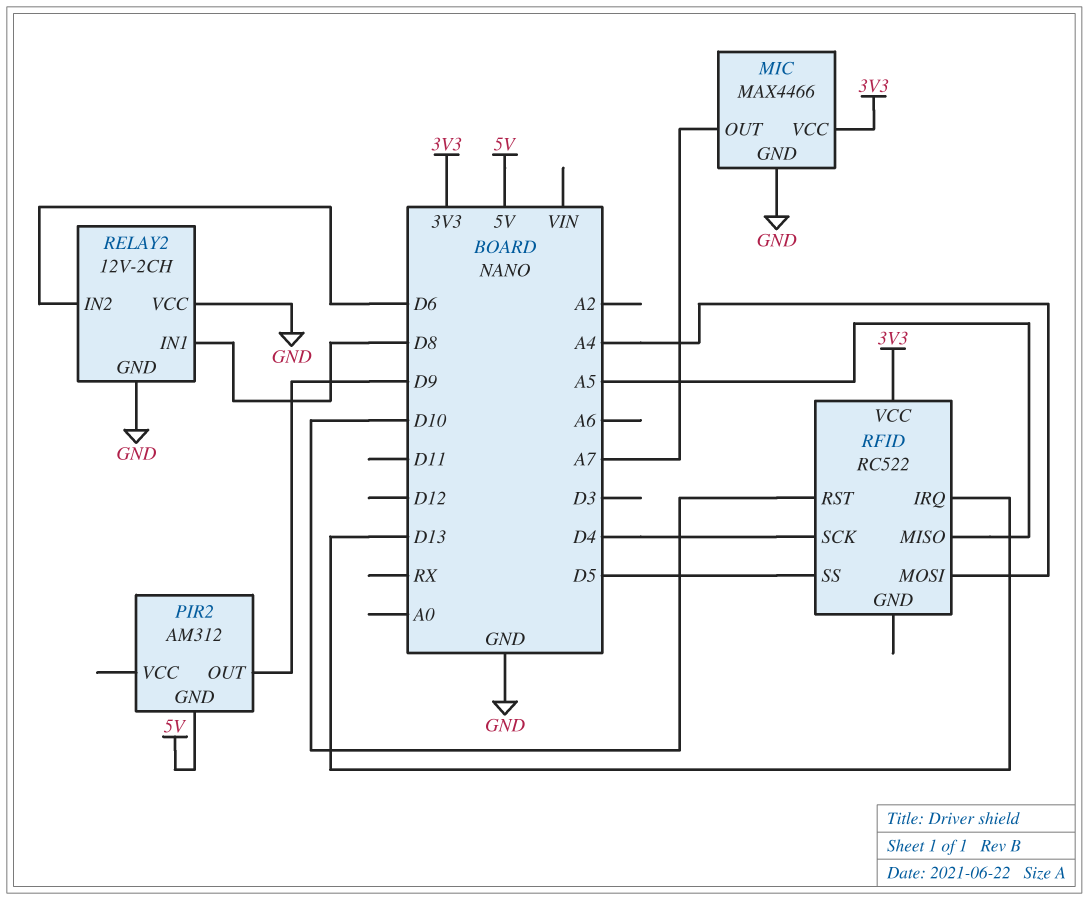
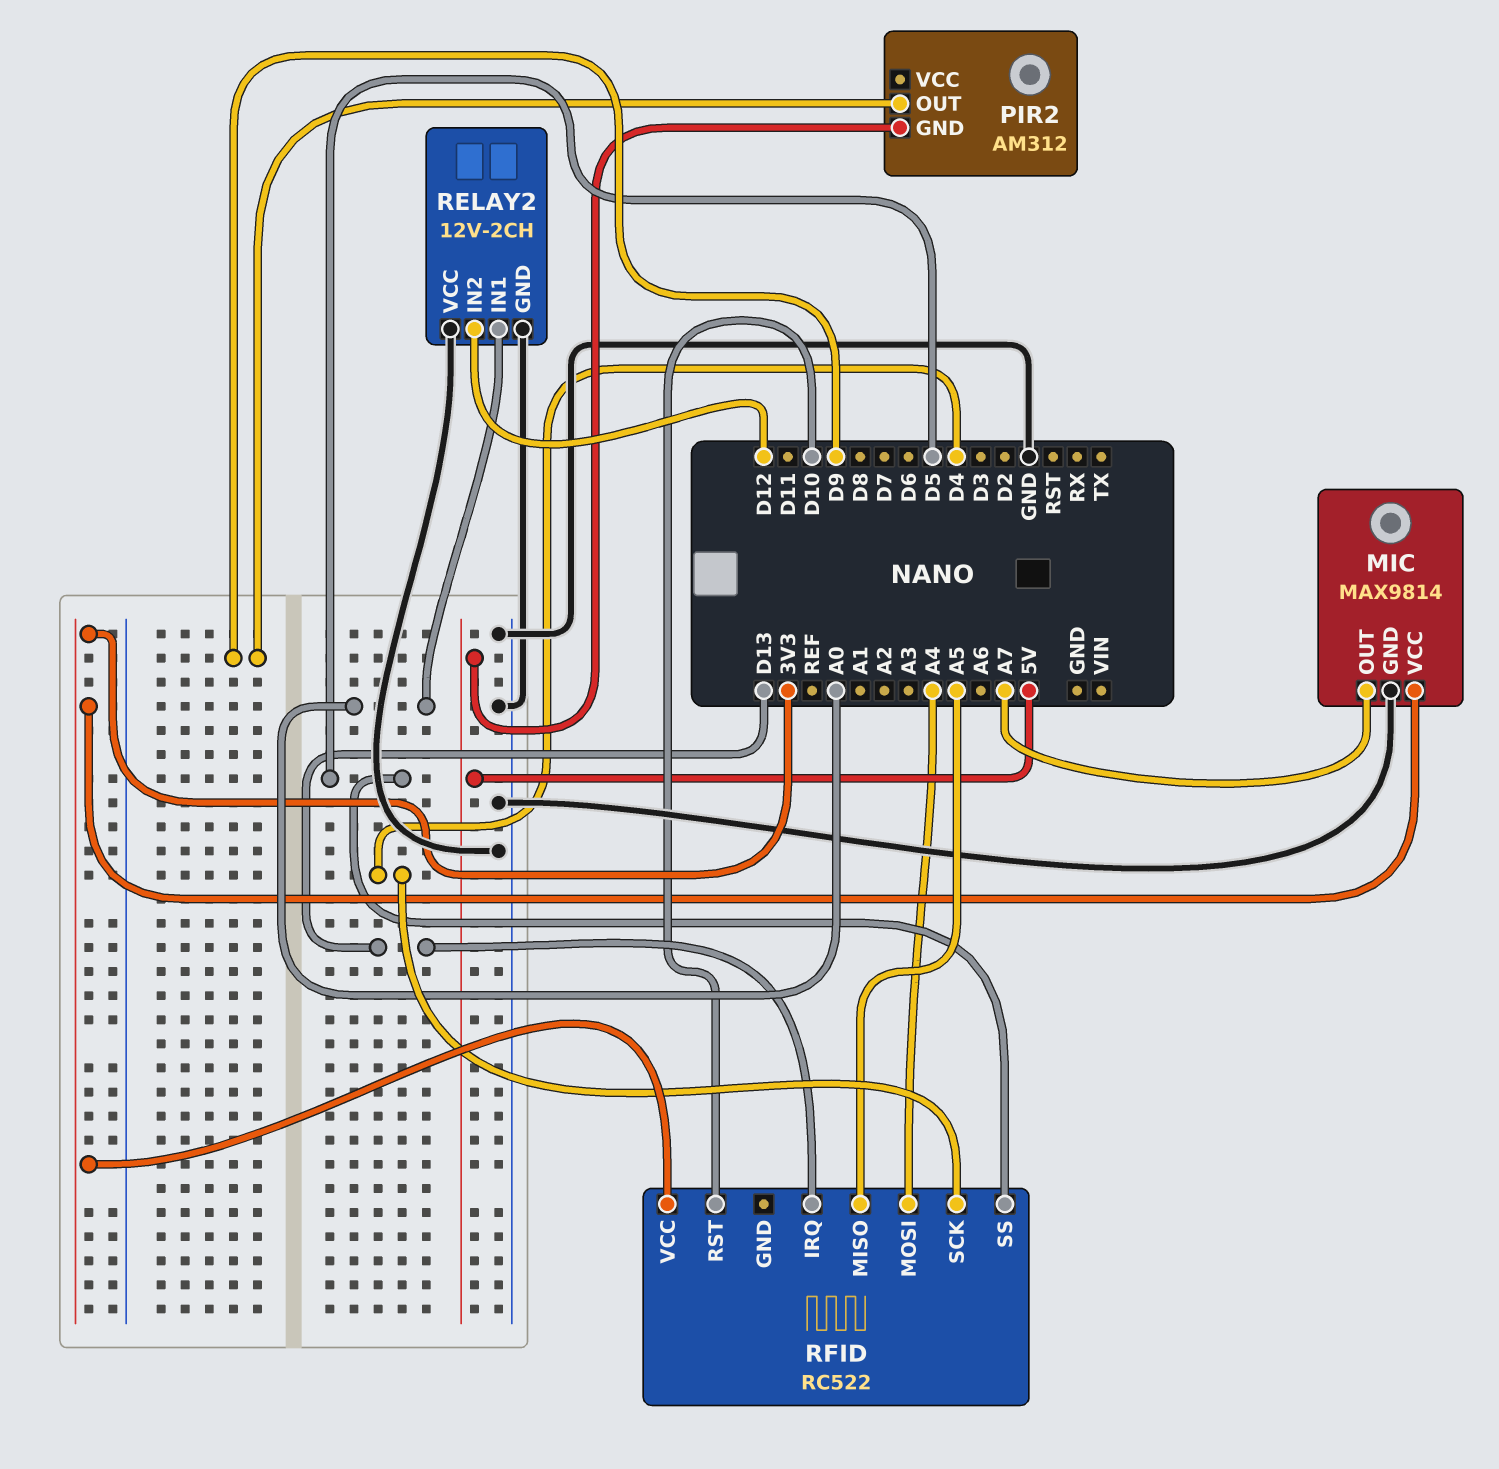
MIC: MAX4466 -> MAX9814
RELAY2 pin IN1: D8 -> A0
RELAY2 pin IN2: D6 -> D12

